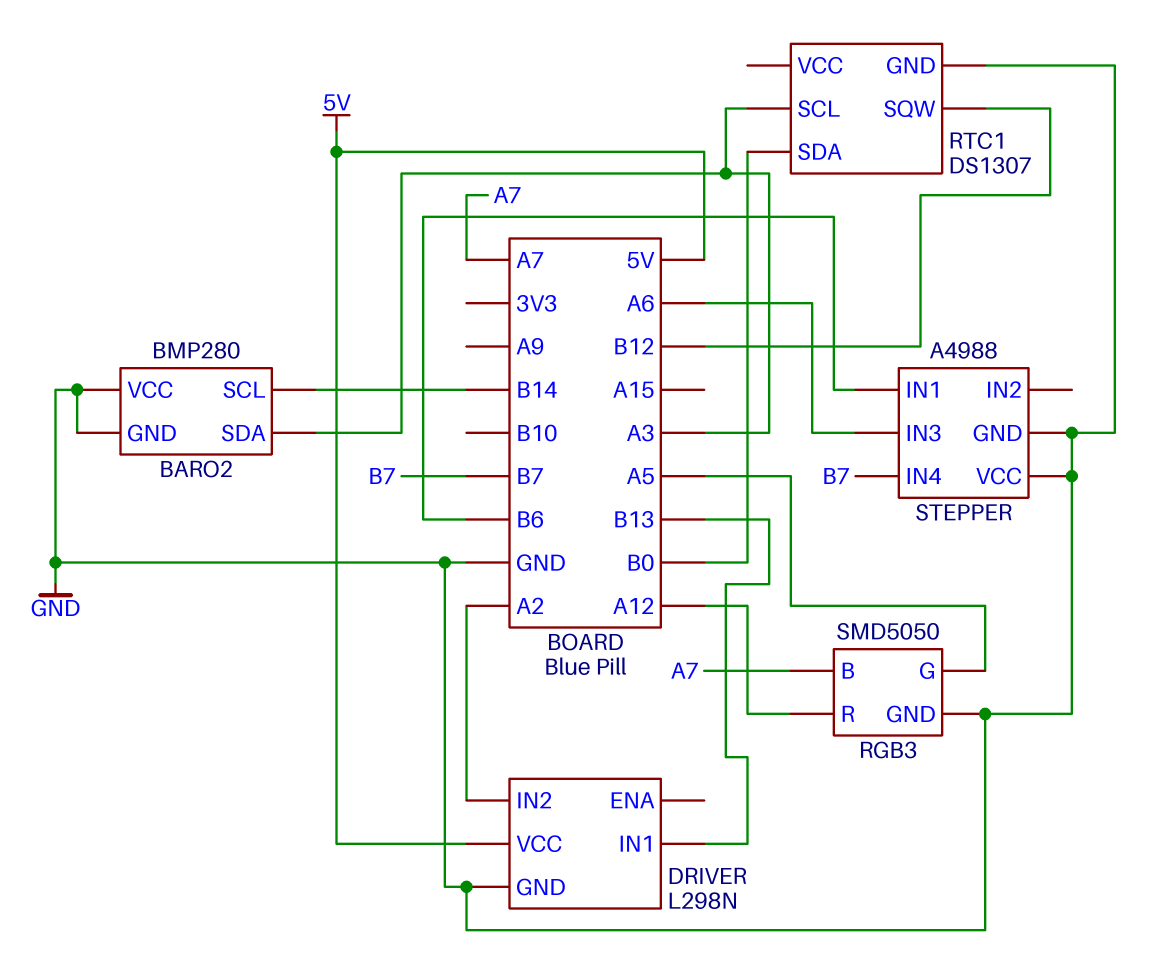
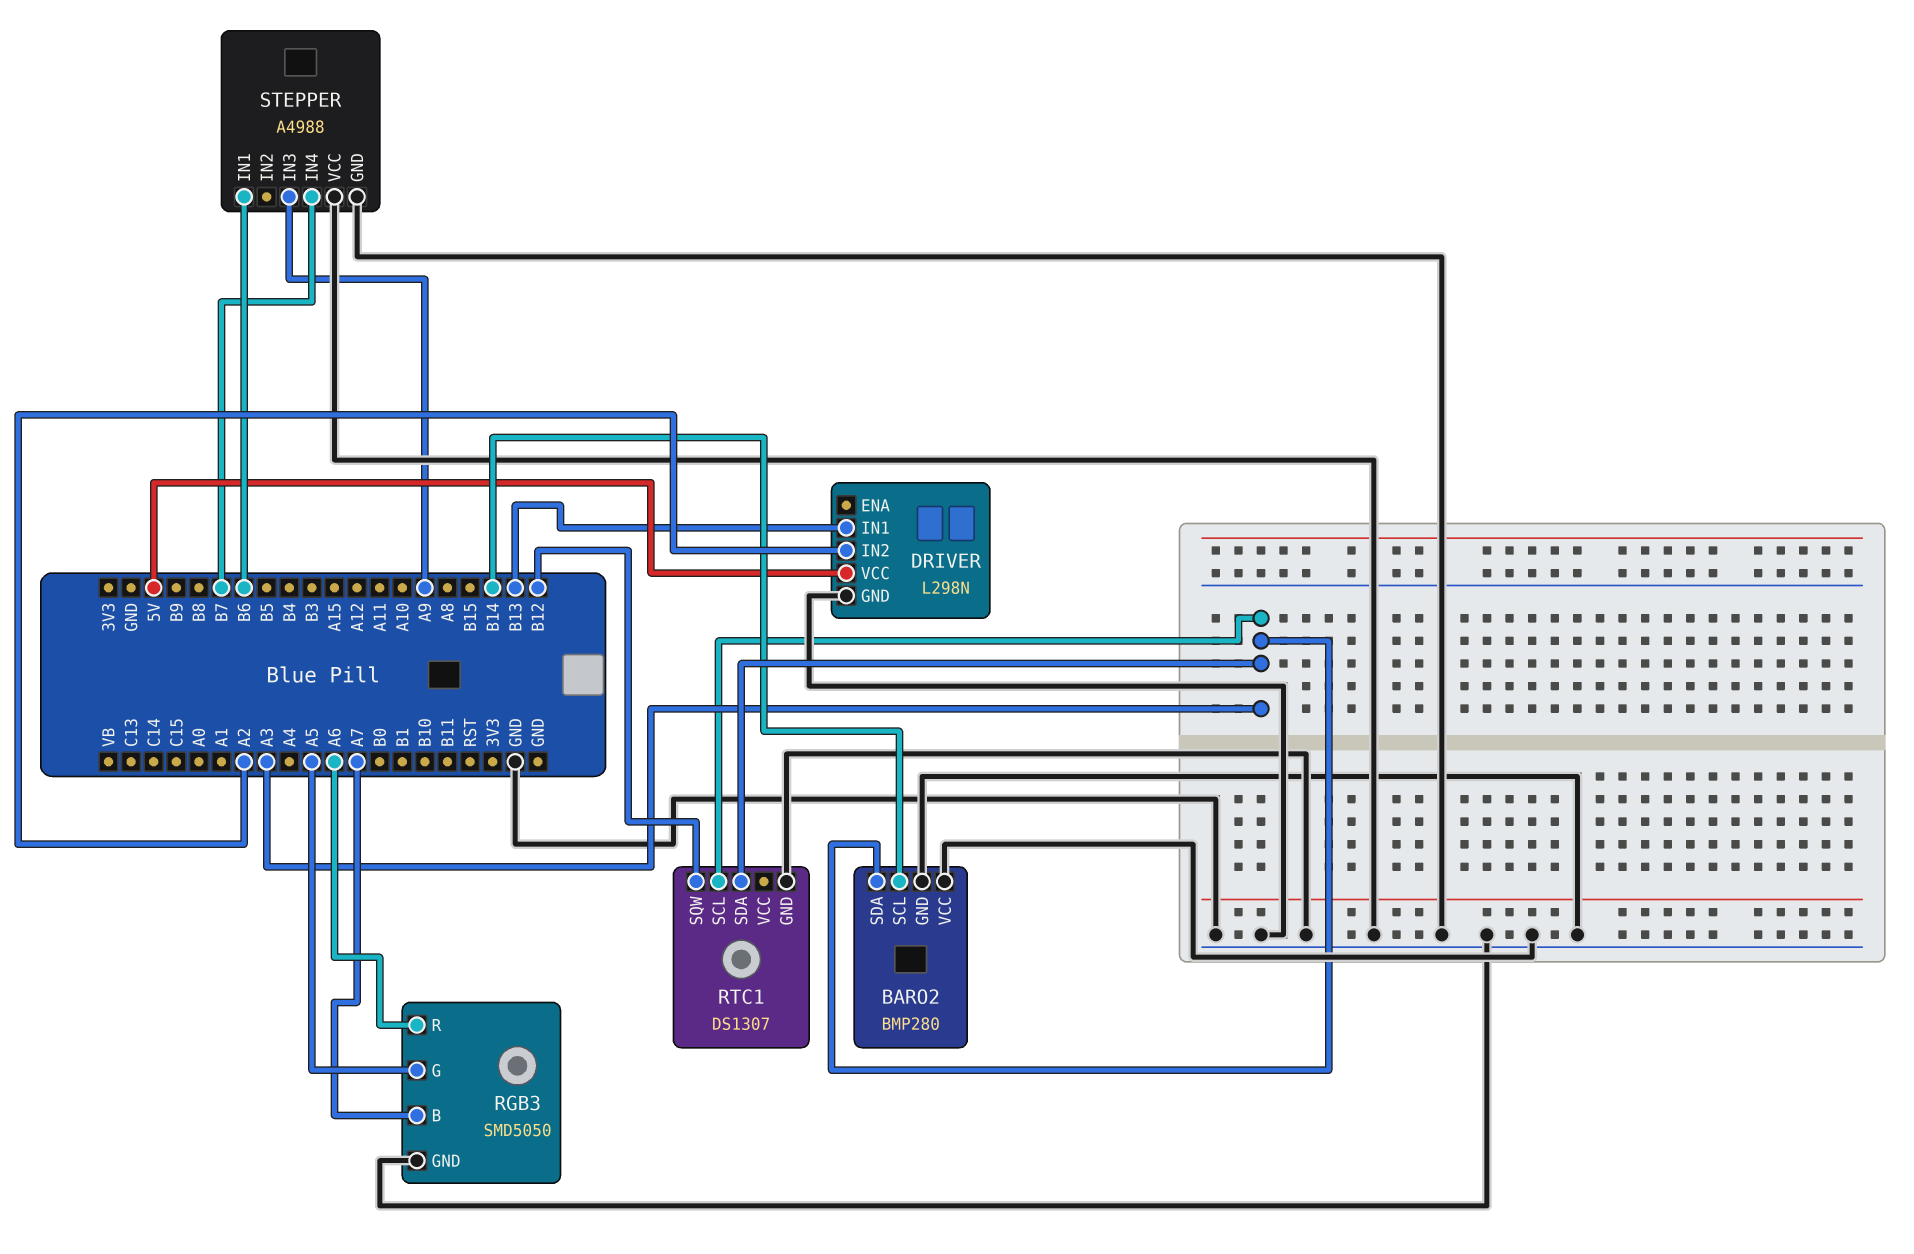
RGB3 pin R: A12 -> A6
RTC1 pin SDA: B0 -> A3
STEPPER pin IN3: A6 -> A9

